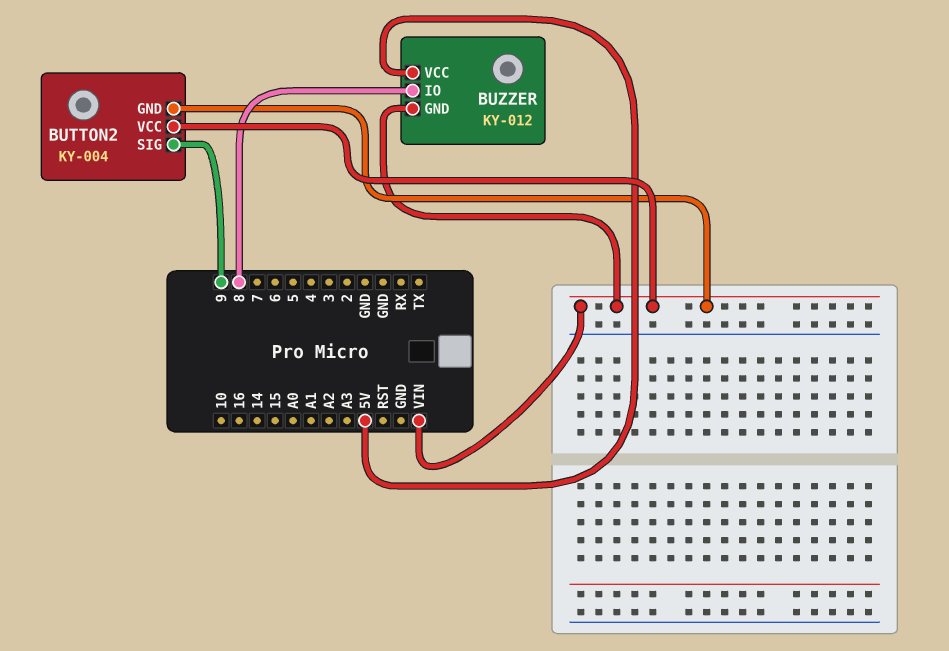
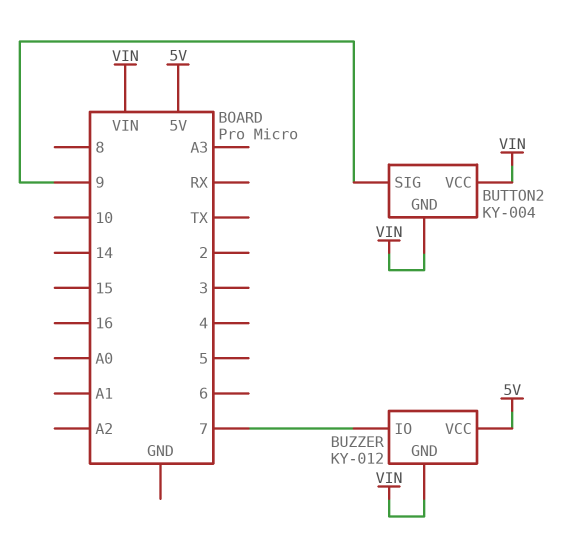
BUZZER pin IO: 8 -> 7

